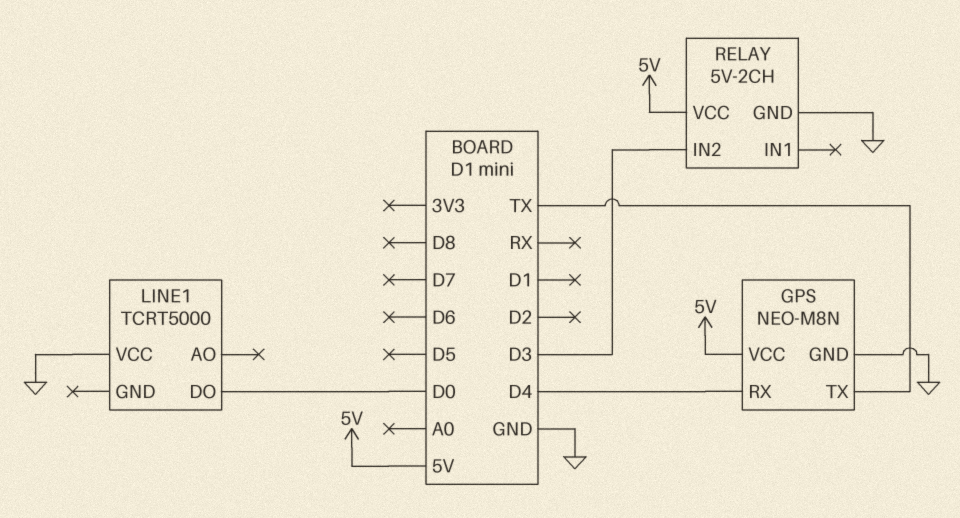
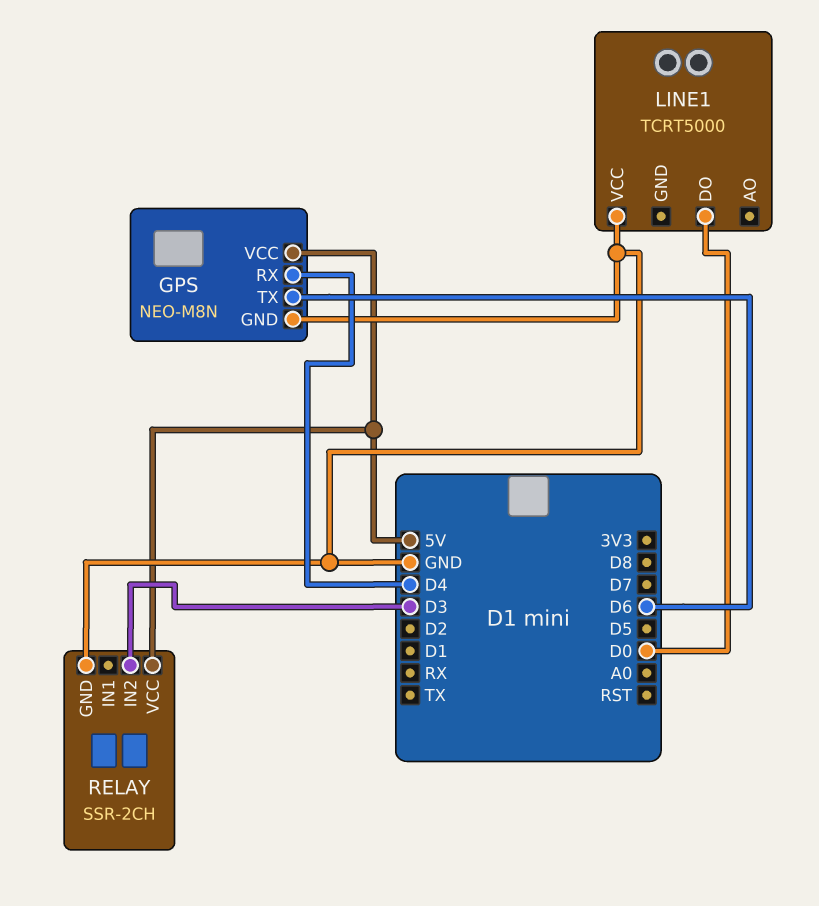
GPS pin TX: TX -> D6
RELAY: 5V-2CH -> SSR-2CH

